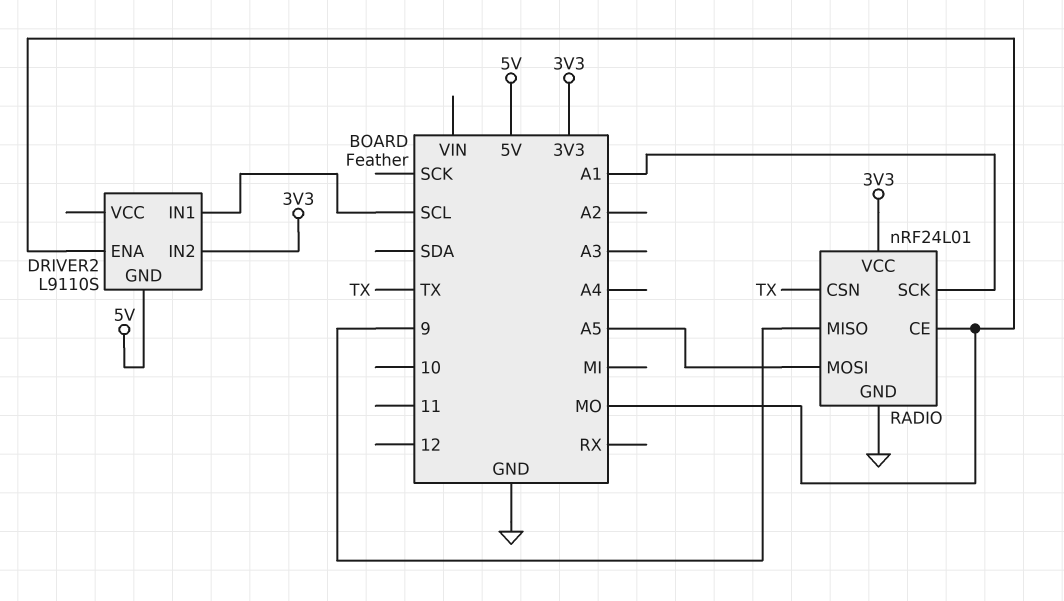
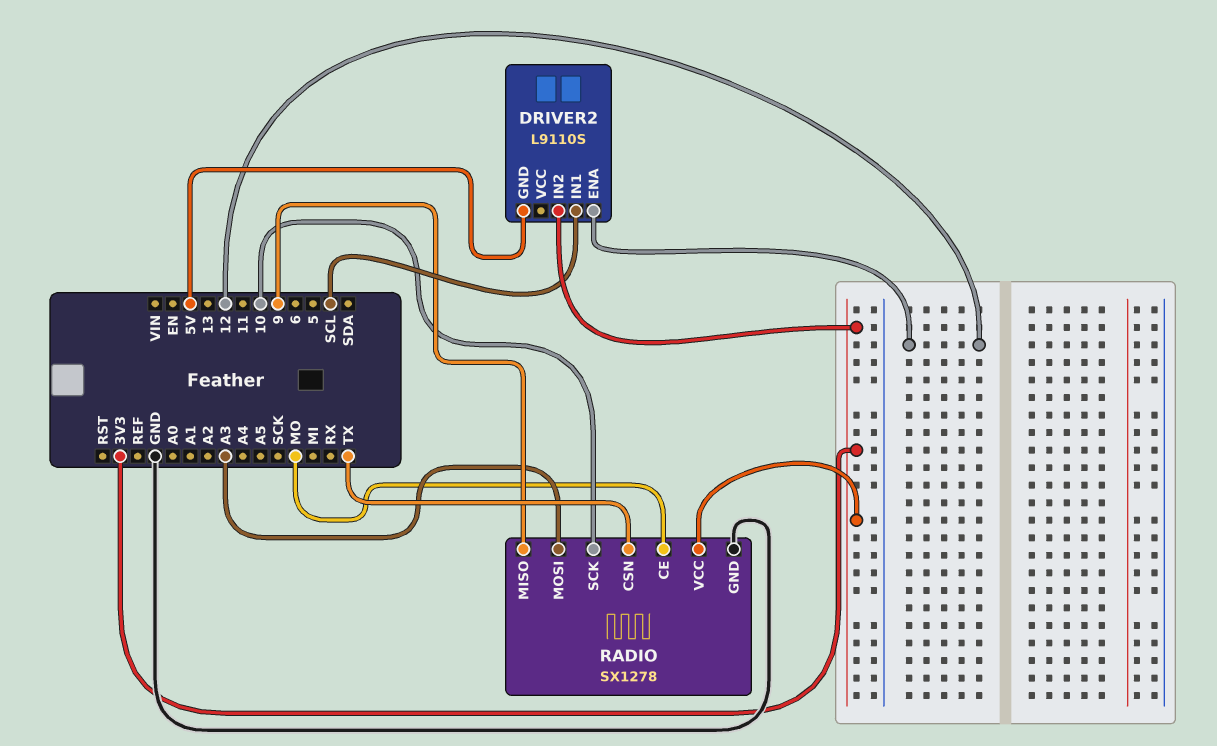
DRIVER2 pin ENA: MO -> 12
RADIO: nRF24L01 -> SX1278
RADIO pin MOSI: A5 -> A3
RADIO pin SCK: A1 -> 10

